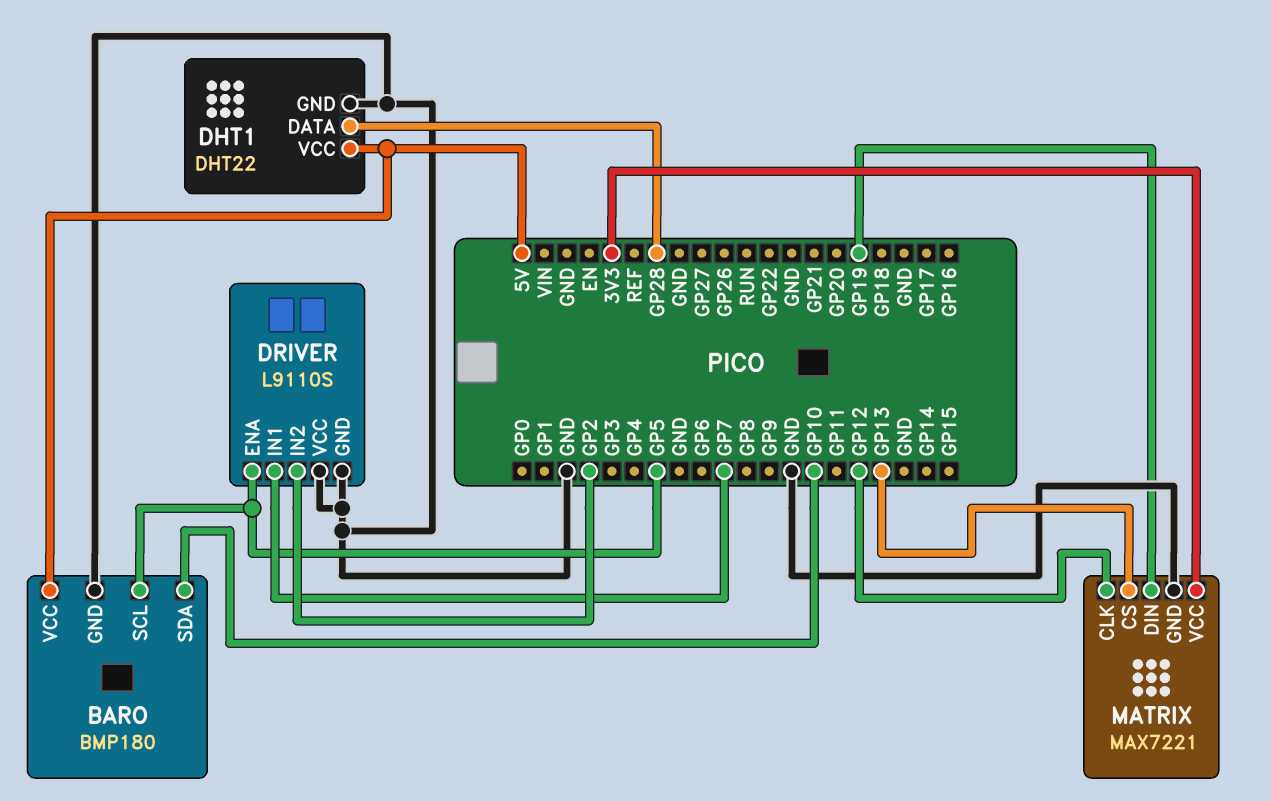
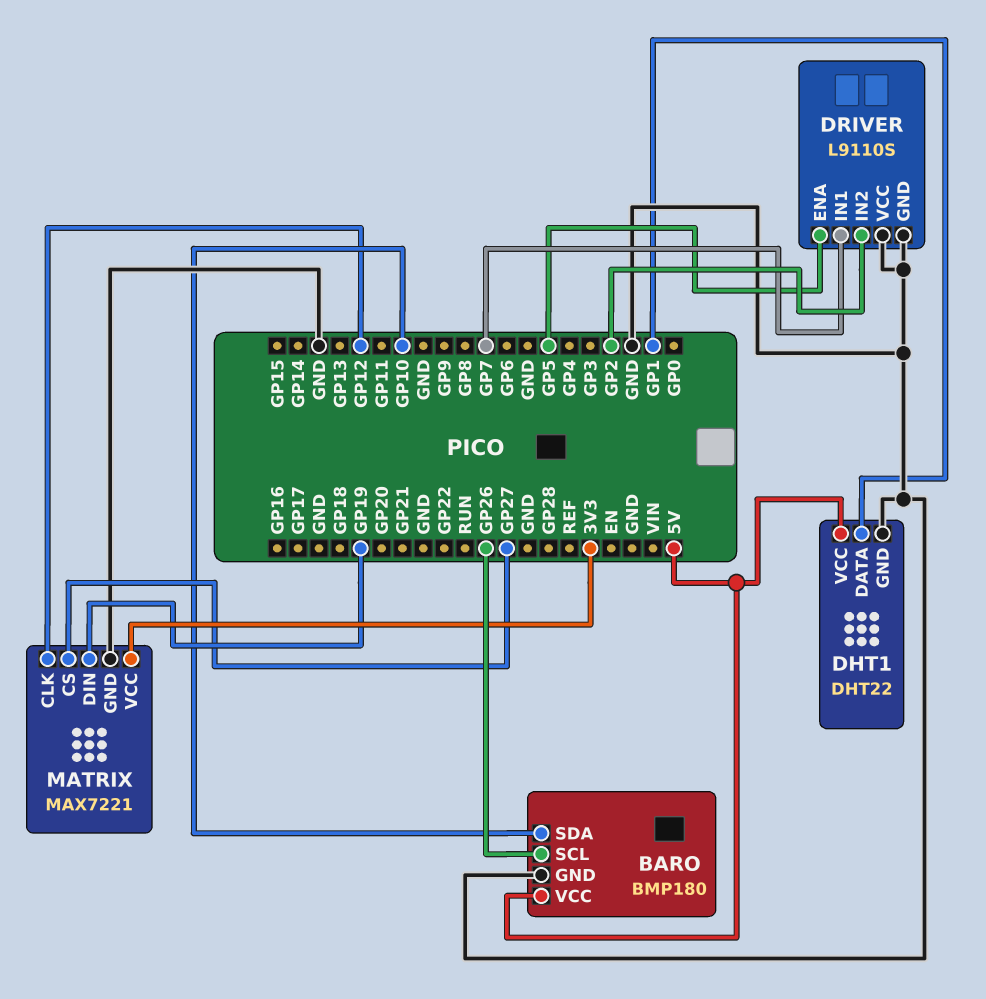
BARO pin SCL: GP5 -> GP26
DHT1 pin DATA: GP28 -> GP1
MATRIX pin CS: GP13 -> GP27

